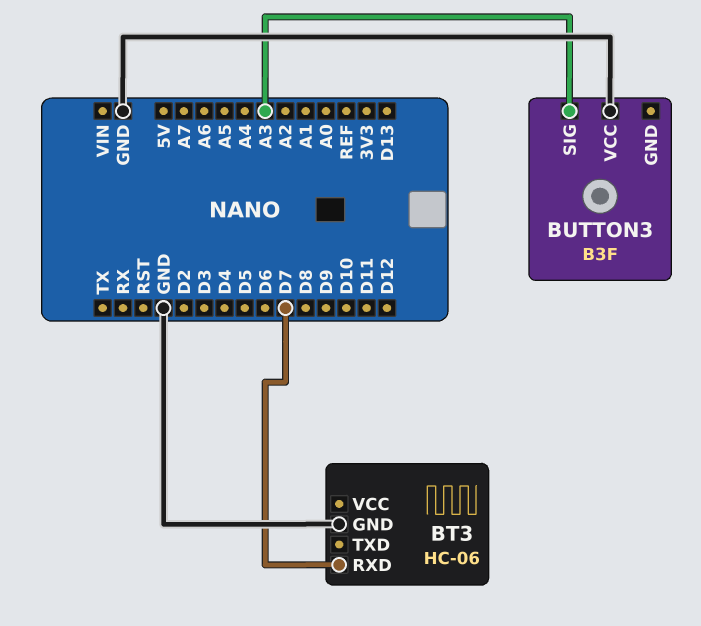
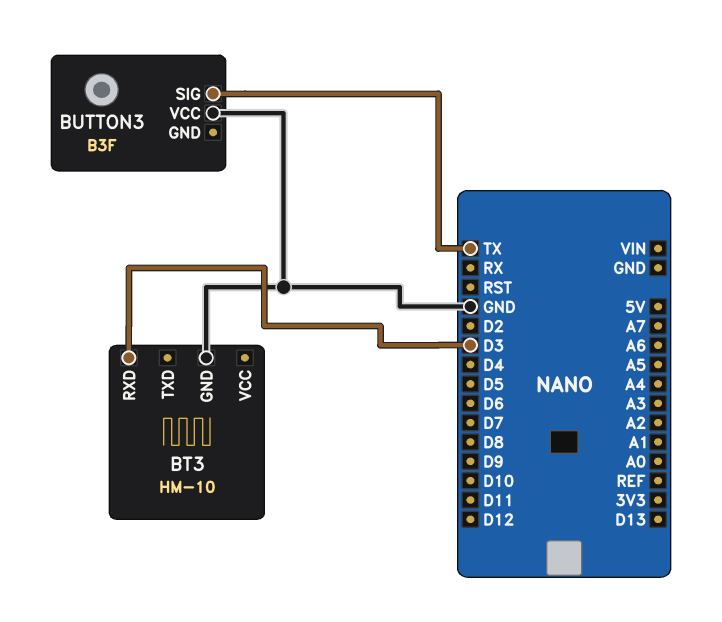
BT3: HC-06 -> HM-10
BT3 pin RXD: D7 -> D3
BUTTON3 pin SIG: A3 -> TX

